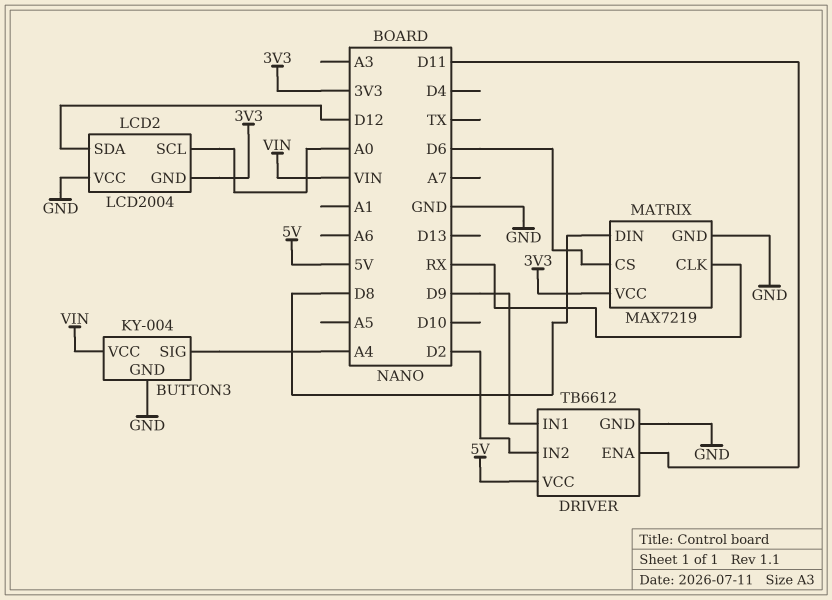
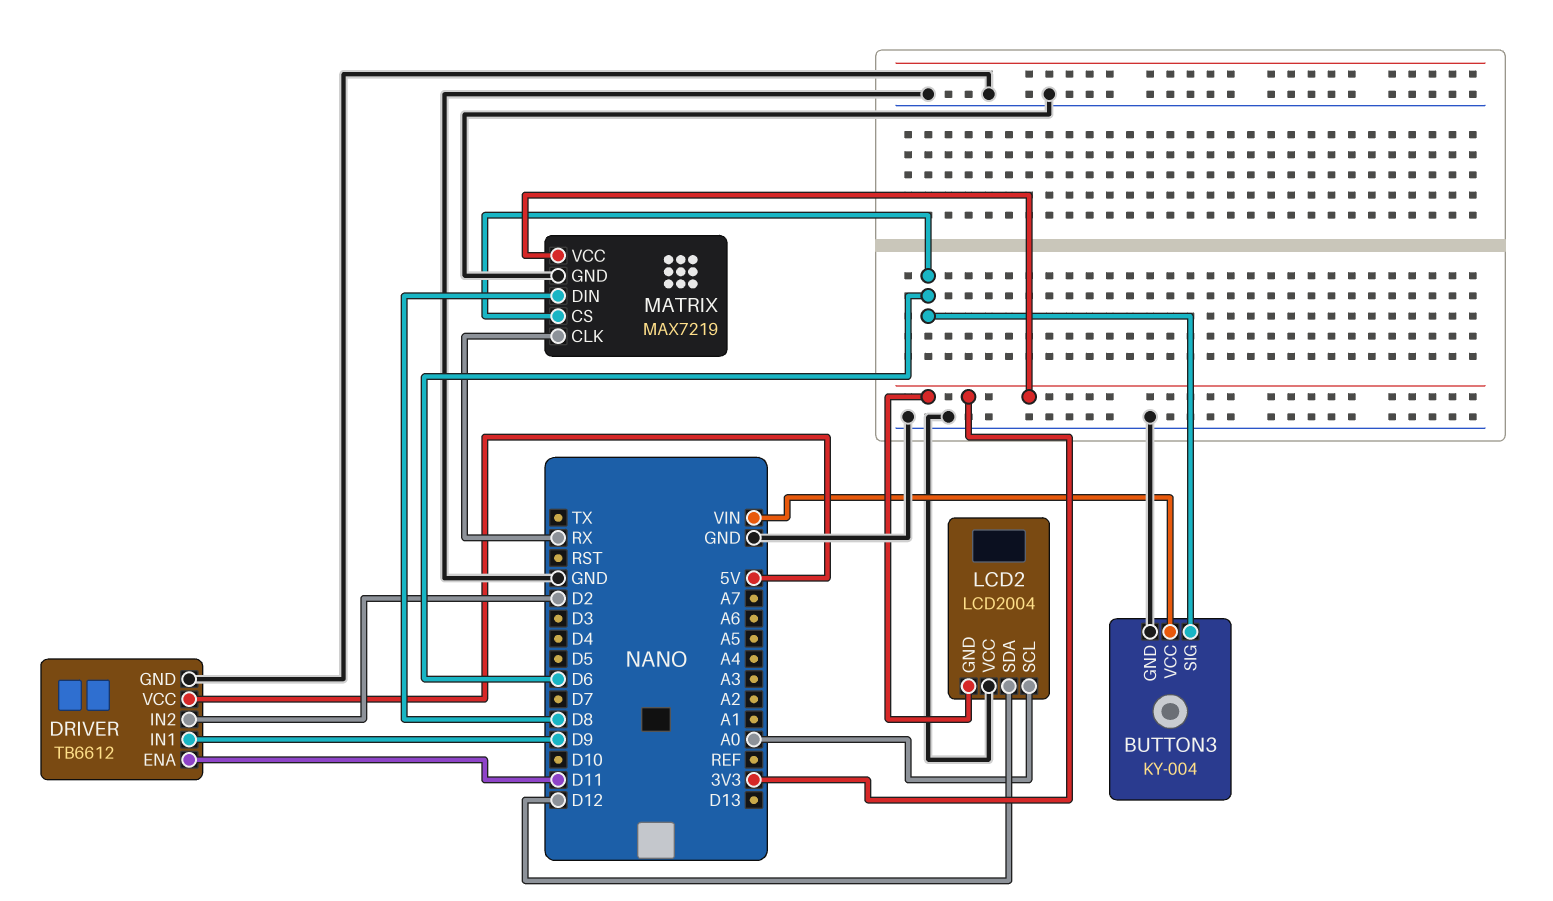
BUTTON3 pin SIG: A4 -> D6

